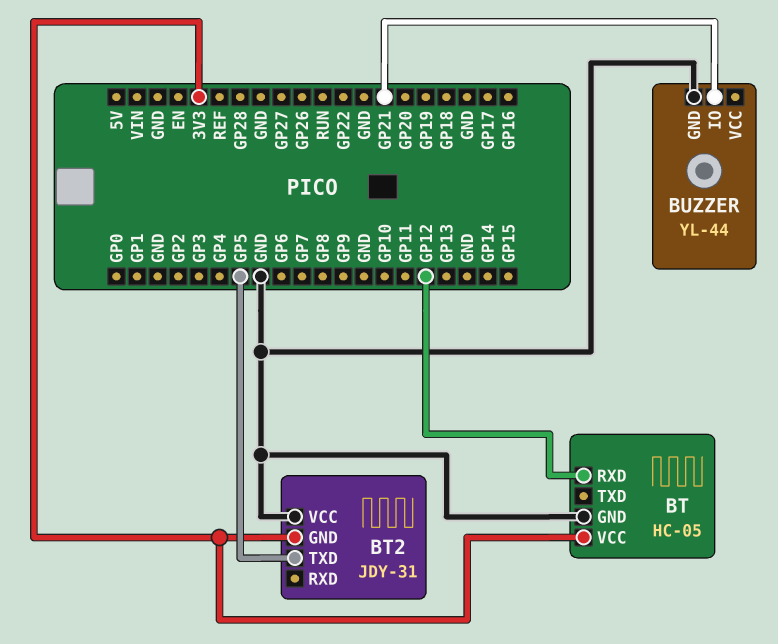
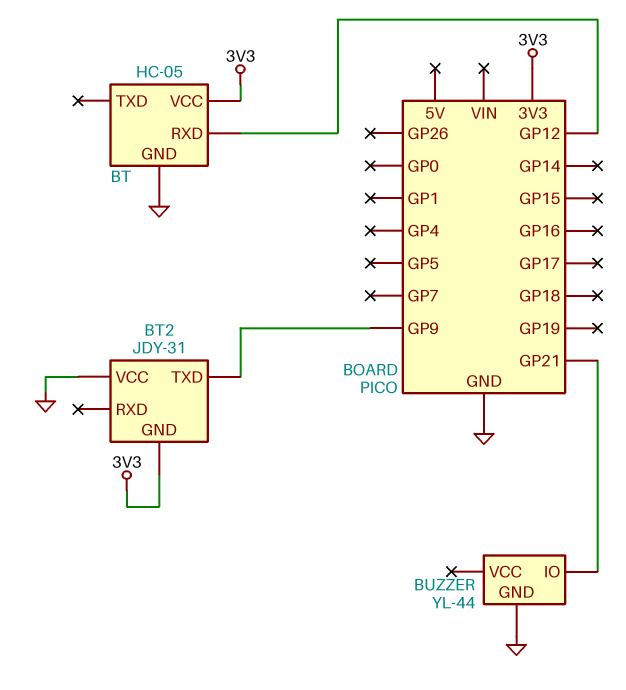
BT2 pin TXD: GP5 -> GP9

